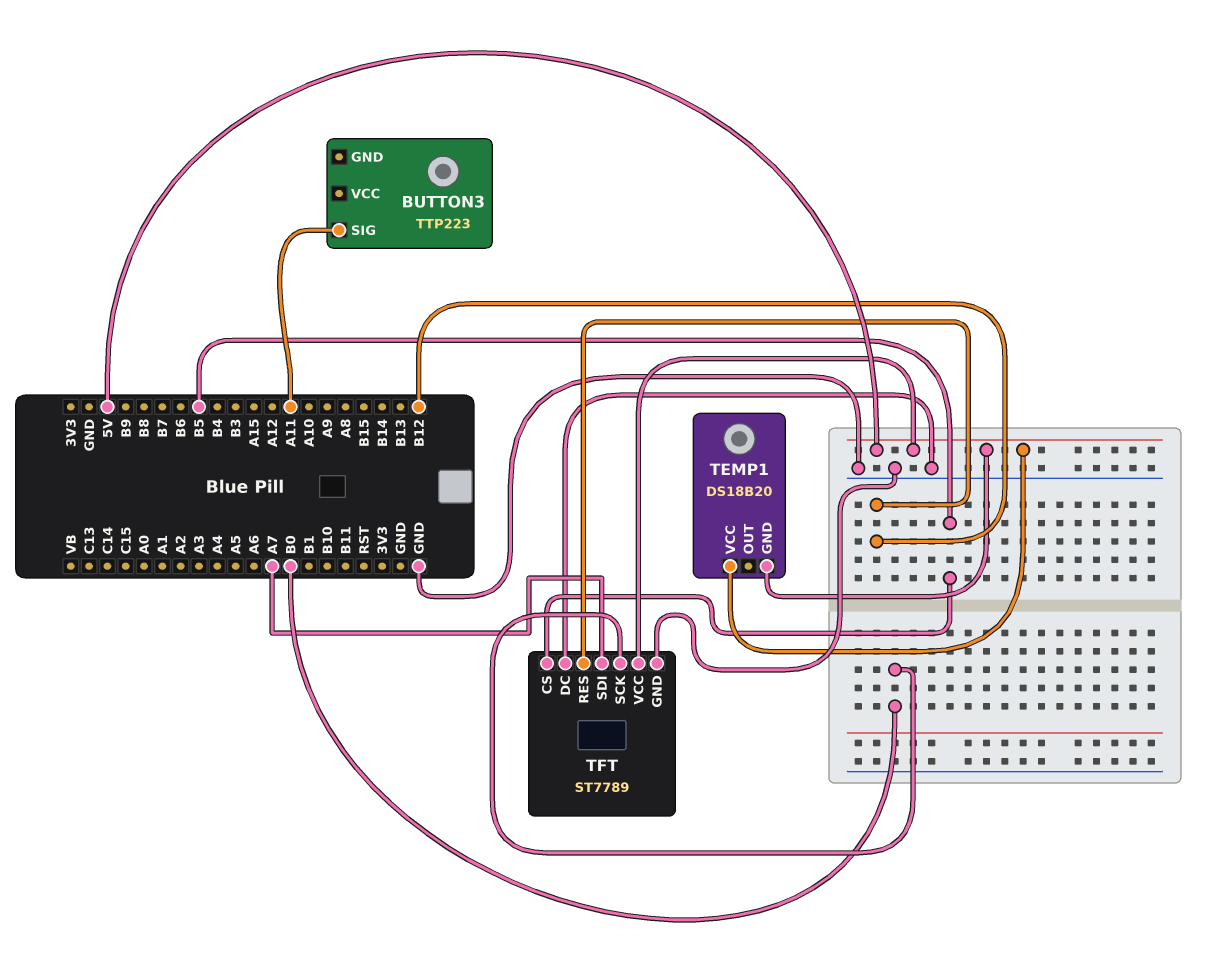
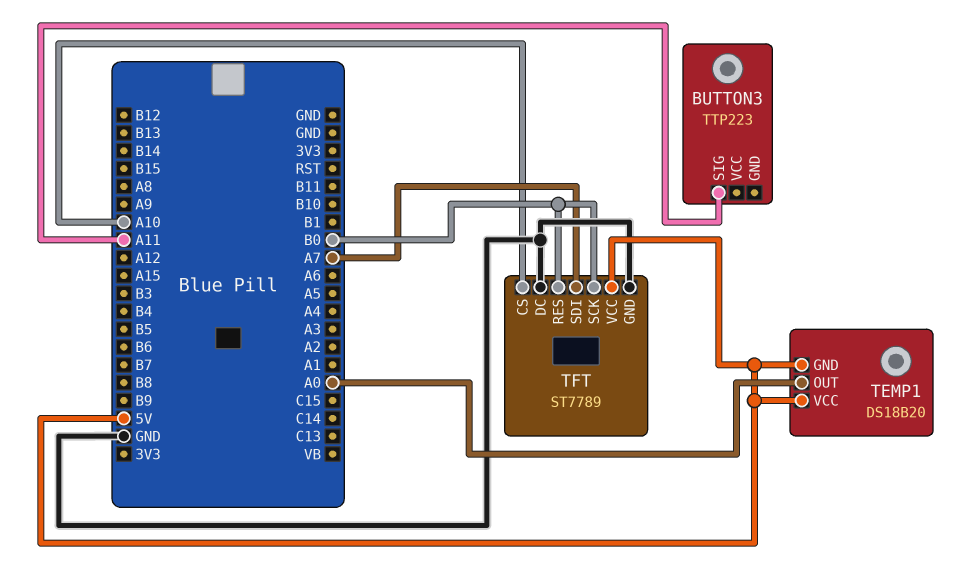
TEMP1 pin OUT: none -> A0
TFT pin CS: B5 -> A10
TFT pin RES: B12 -> B0

